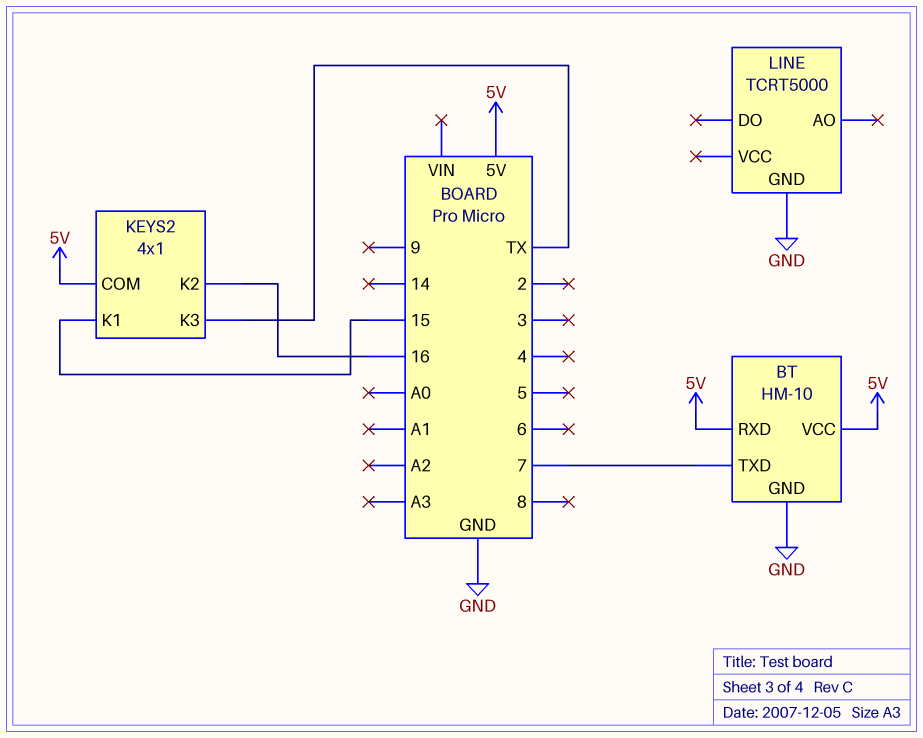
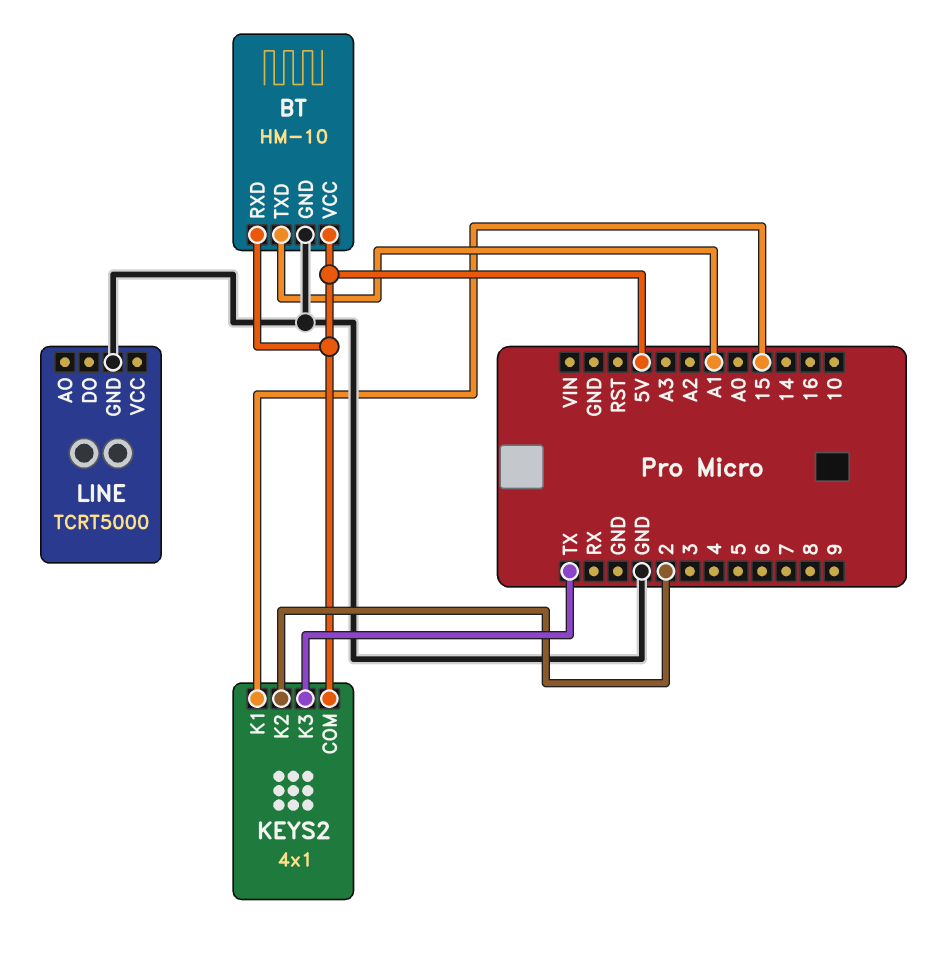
BT pin TXD: 7 -> A1
KEYS2 pin K2: 16 -> 2

